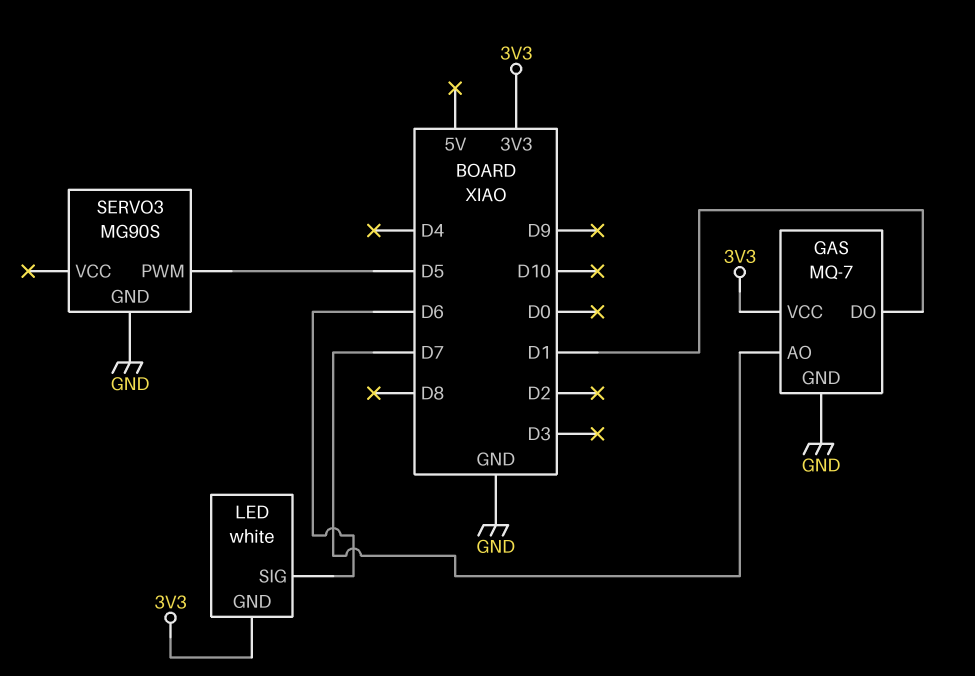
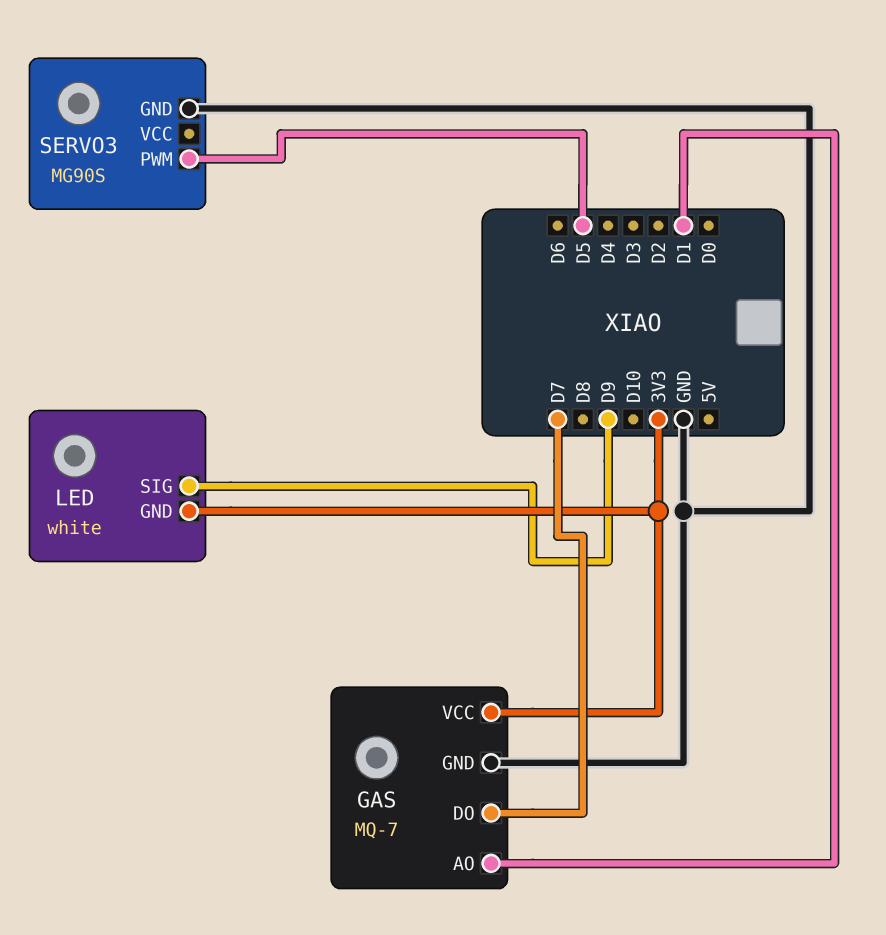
GAS pin AO: D7 -> D1
GAS pin DO: D1 -> D7
LED pin SIG: D6 -> D9

